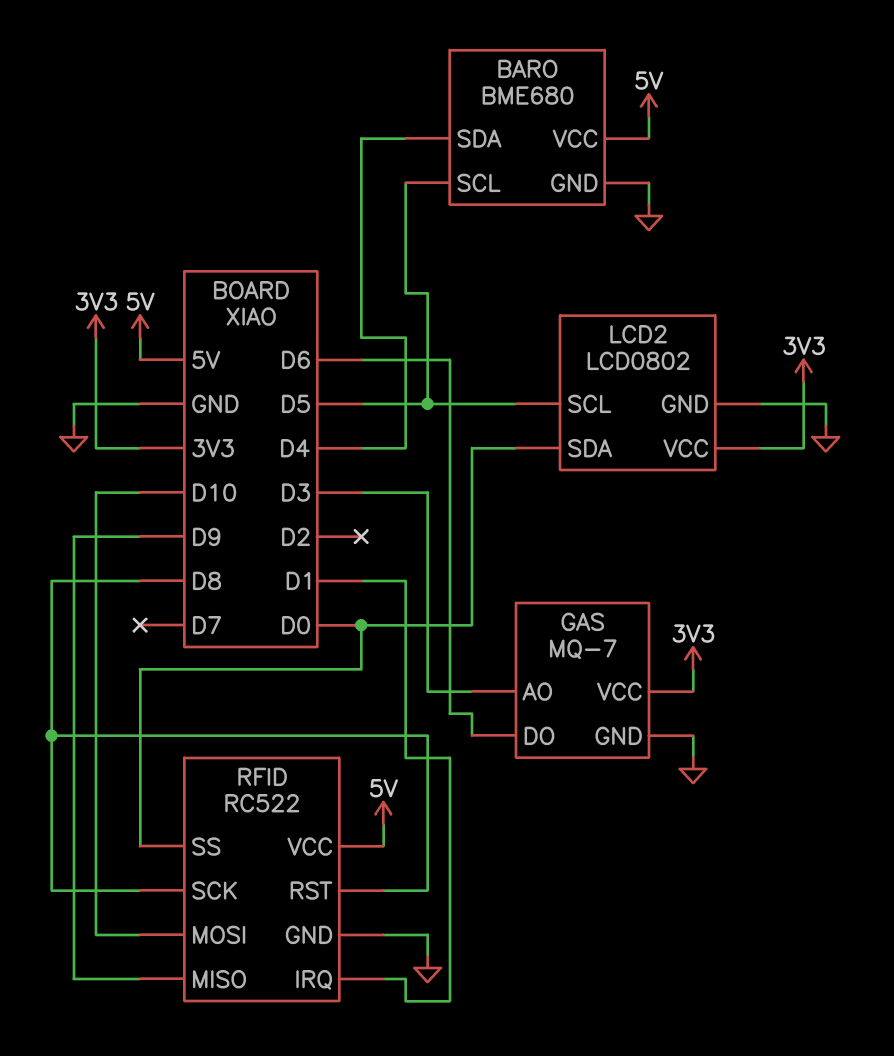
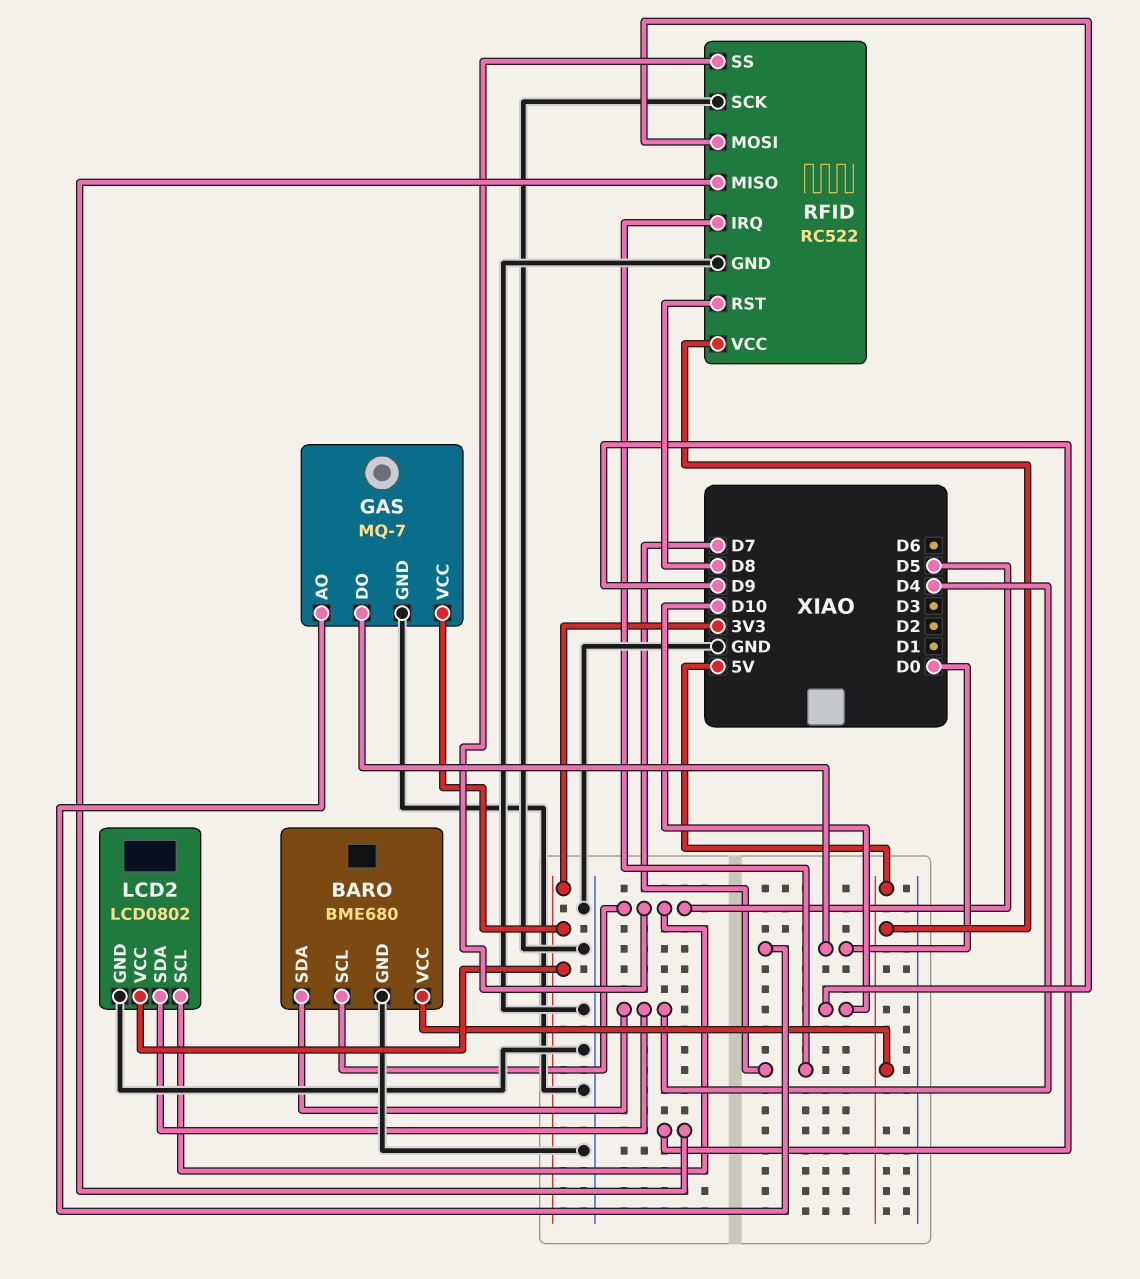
GAS pin AO: D3 -> D0
GAS pin DO: D6 -> D0
LCD2 pin SDA: D0 -> D4
RFID pin IRQ: D1 -> D7
RFID pin SCK: D8 -> GND
RFID pin SS: D0 -> D5

